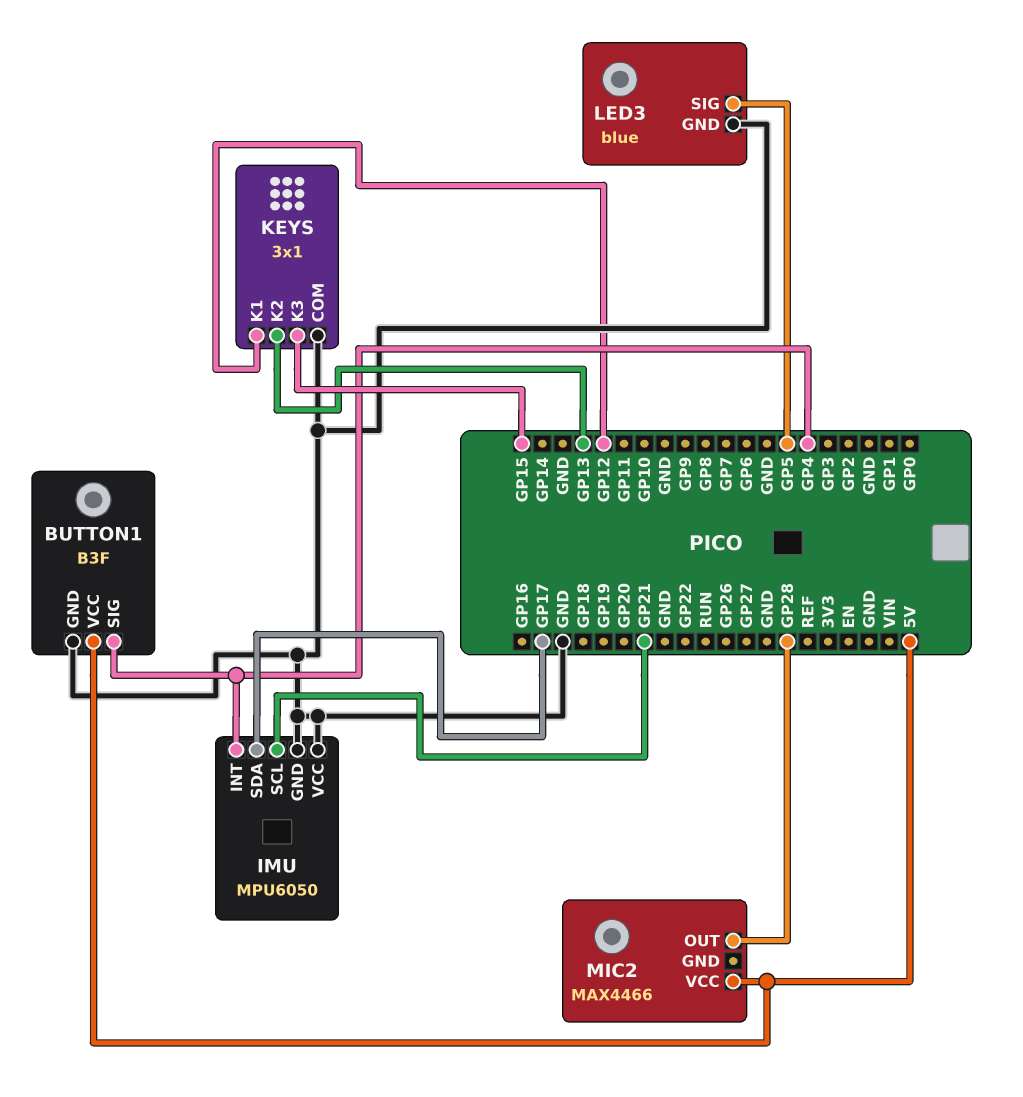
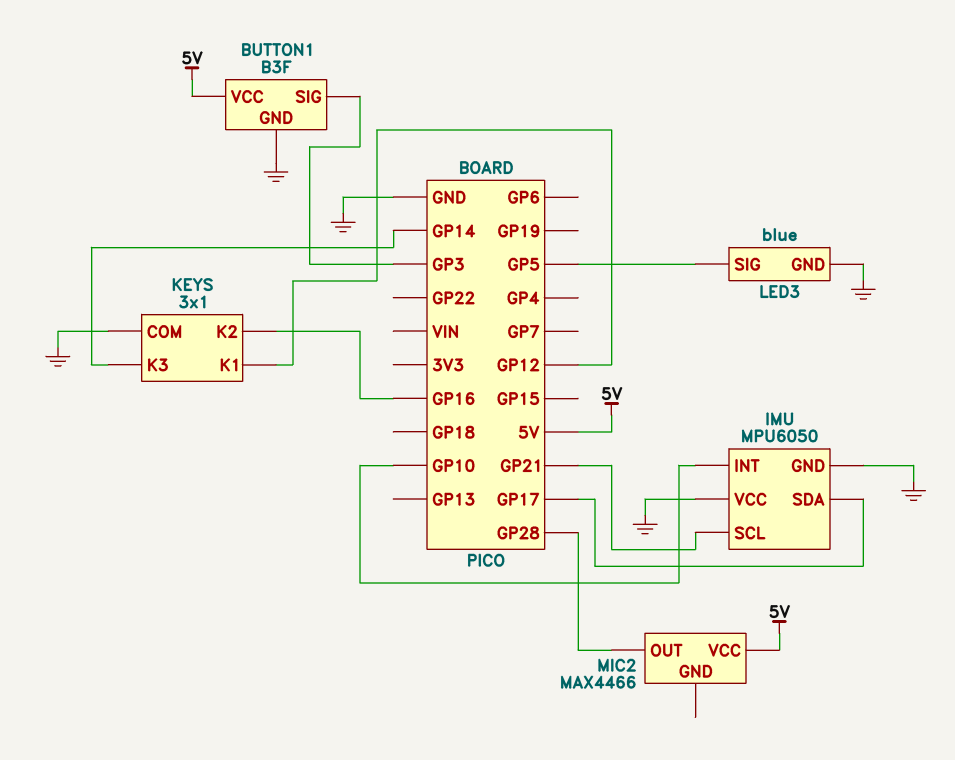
BUTTON1 pin SIG: GP4 -> GP3
IMU pin INT: GP4 -> GP10
KEYS pin K2: GP13 -> GP16
KEYS pin K3: GP15 -> GP14

